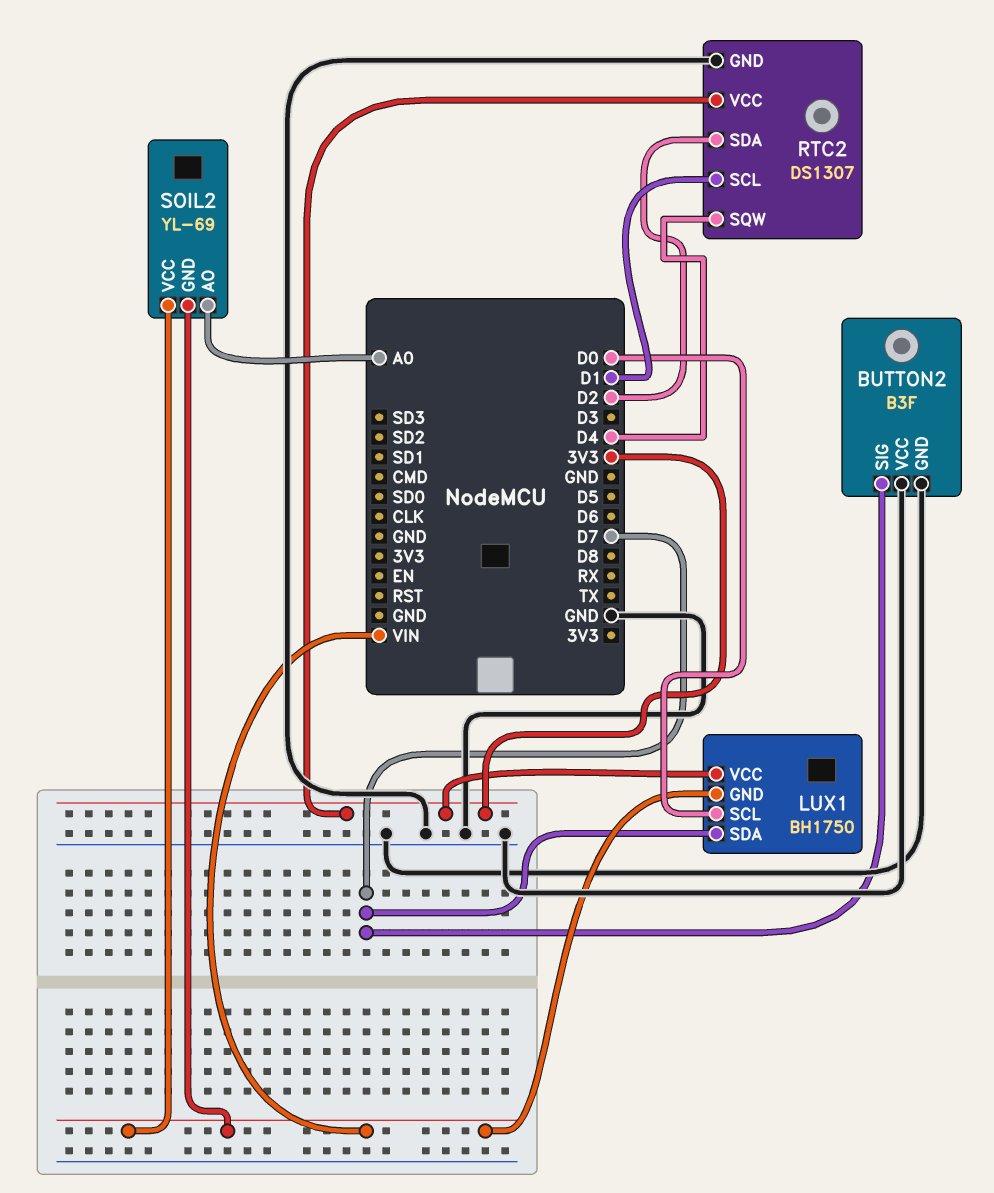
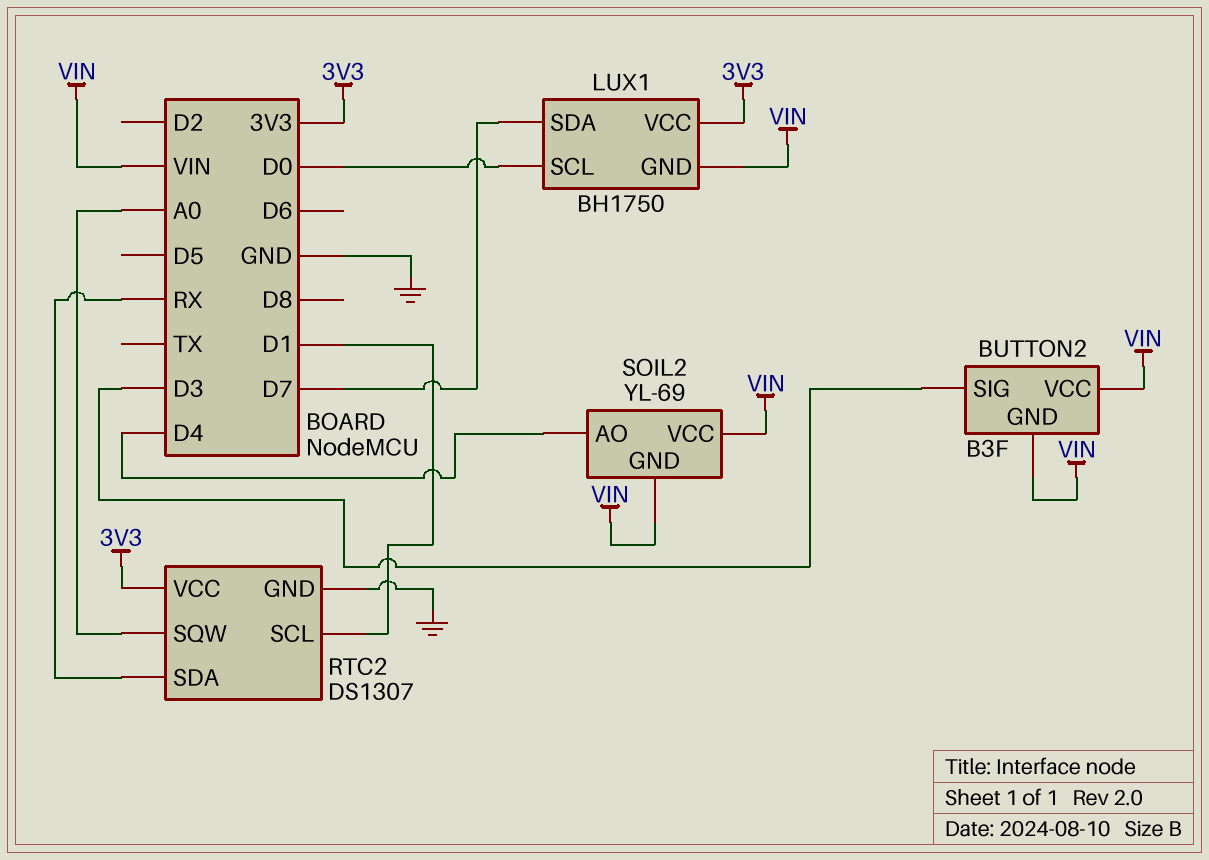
BUTTON2 pin GND: GND -> VIN
BUTTON2 pin SIG: D7 -> D3
BUTTON2 pin VCC: GND -> VIN
RTC2 pin SDA: D2 -> RX
RTC2 pin SQW: D4 -> A0
SOIL2 pin AO: A0 -> D4

